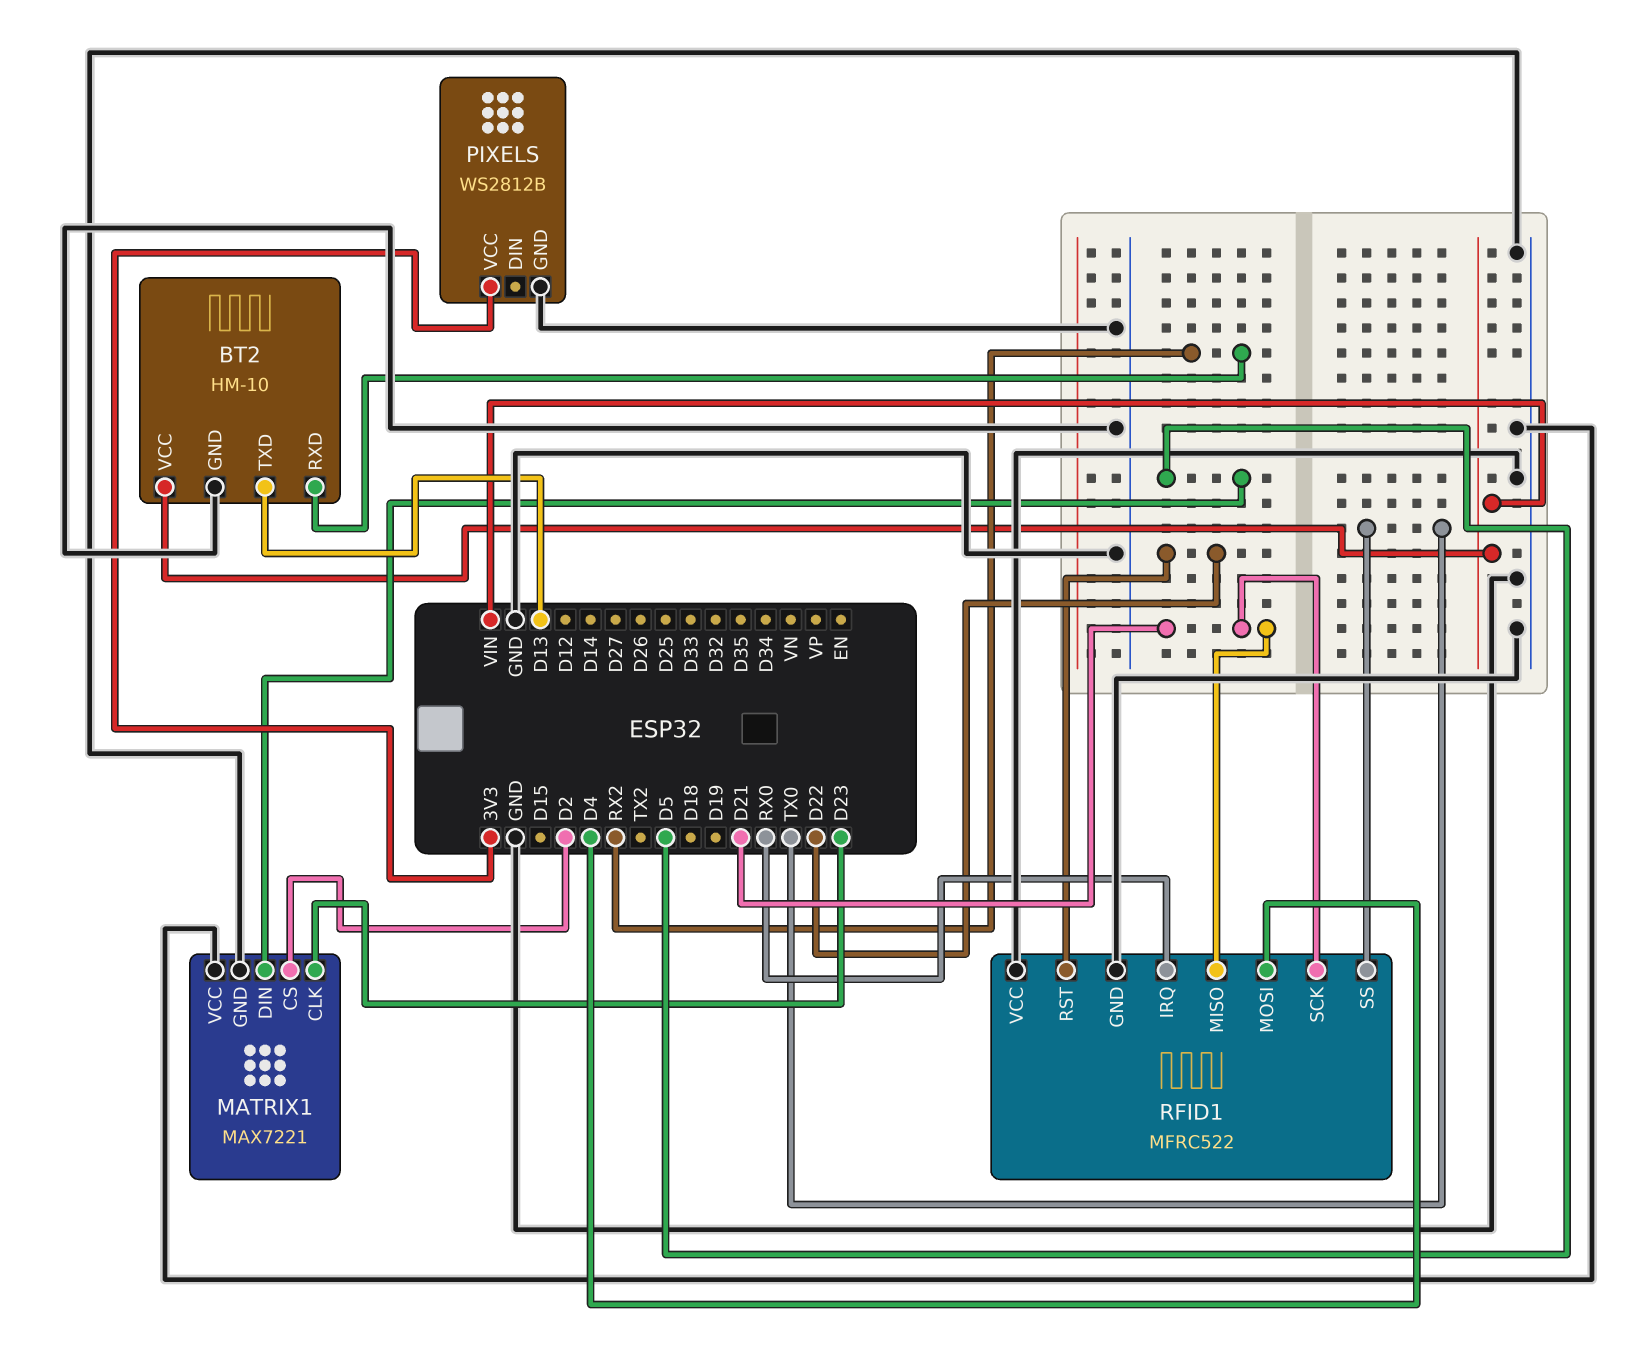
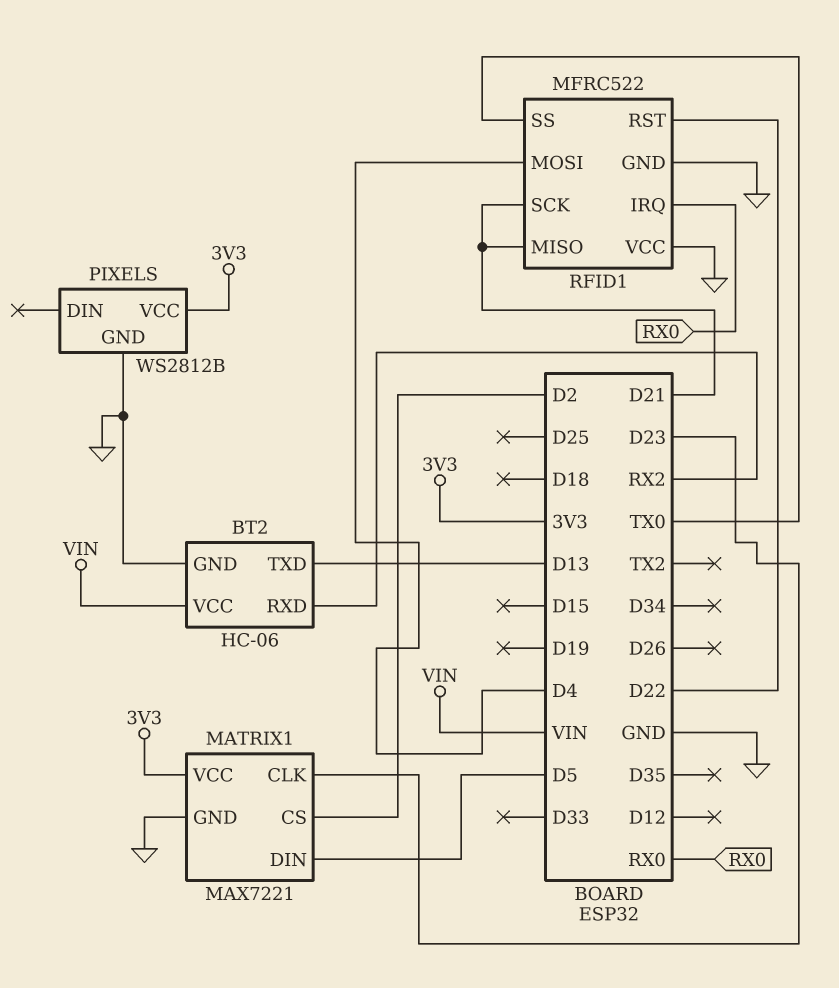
BT2: HM-10 -> HC-06
MATRIX1 pin VCC: GND -> 3V3

